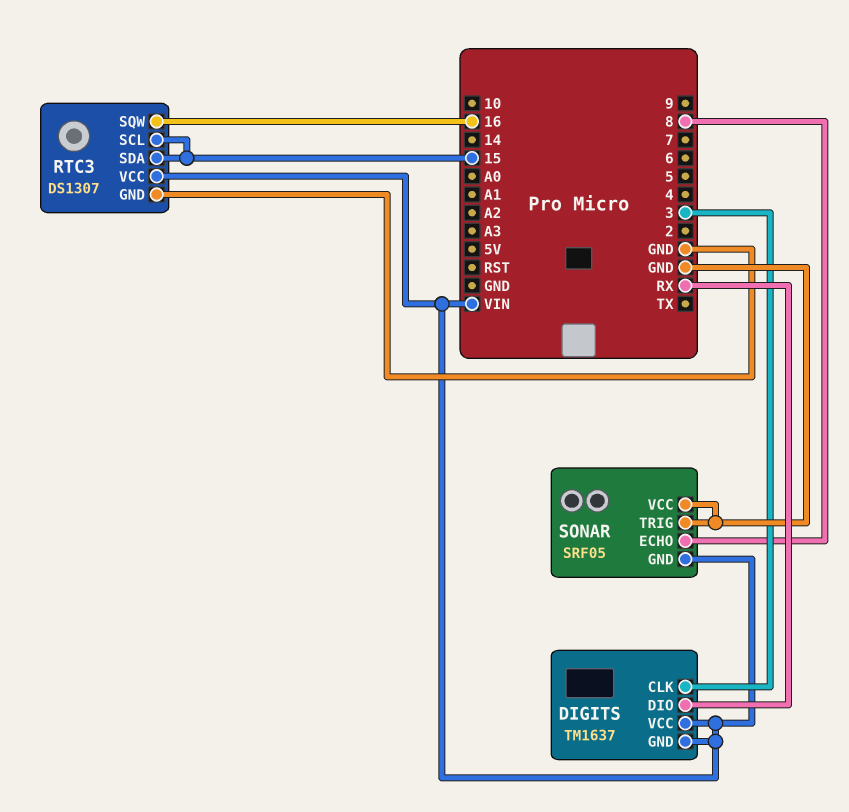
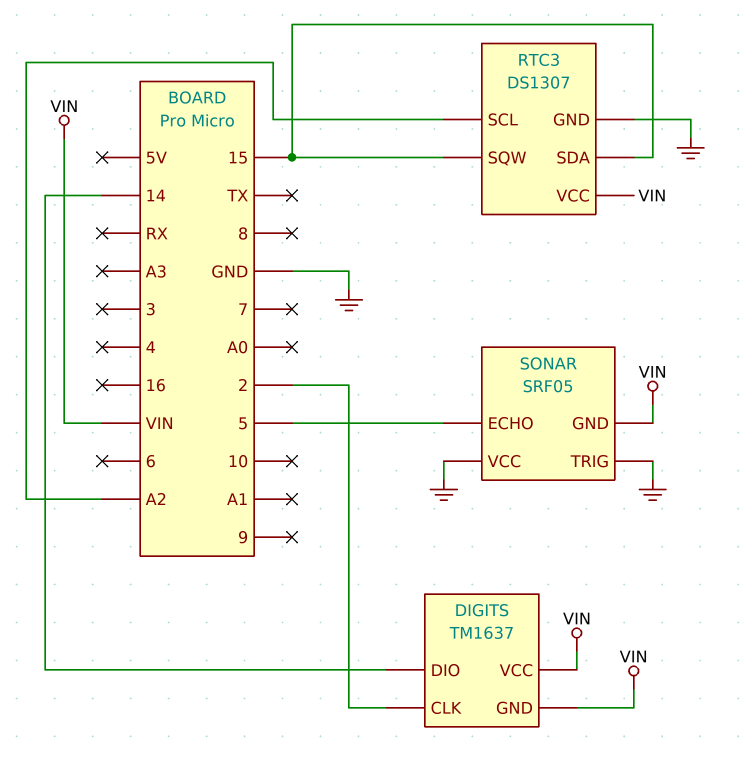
DIGITS pin CLK: 3 -> 2
DIGITS pin DIO: RX -> 14
RTC3 pin SCL: 15 -> A2
RTC3 pin SQW: 16 -> 15
SONAR pin ECHO: 8 -> 5

